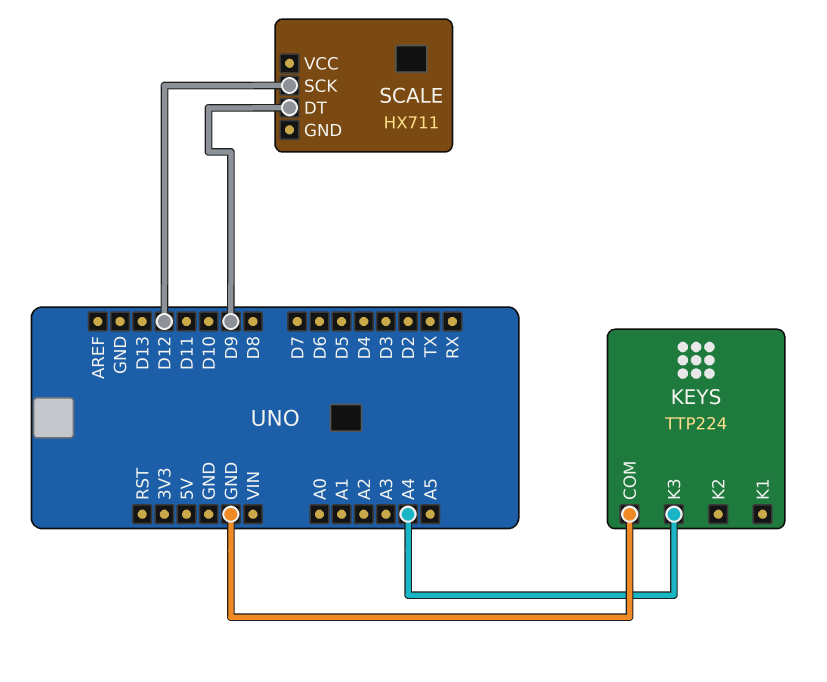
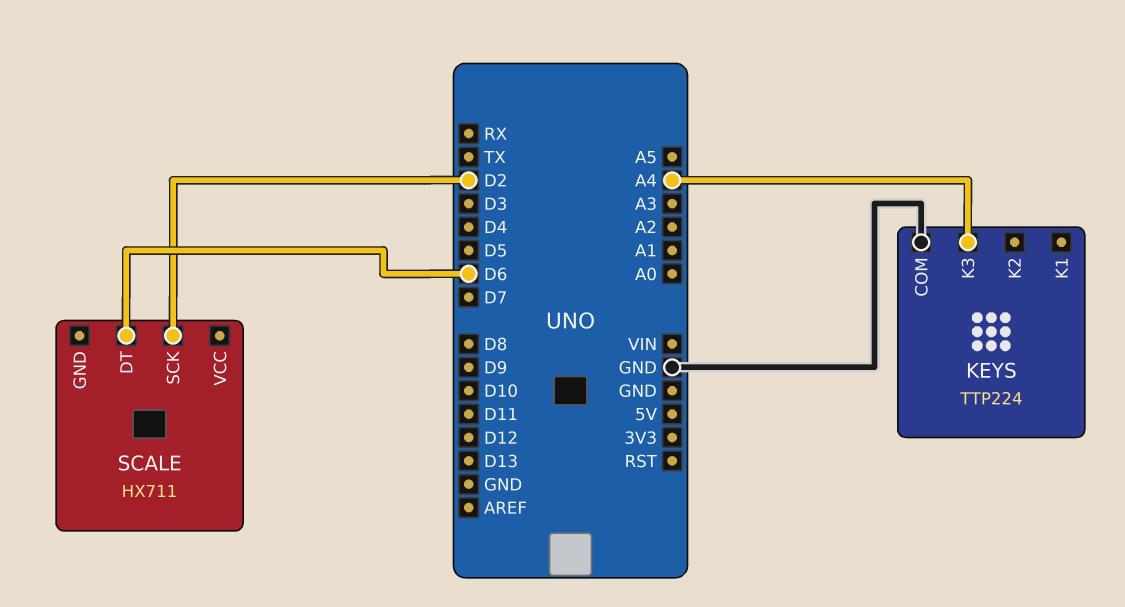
SCALE pin DT: D9 -> D6
SCALE pin SCK: D12 -> D2

